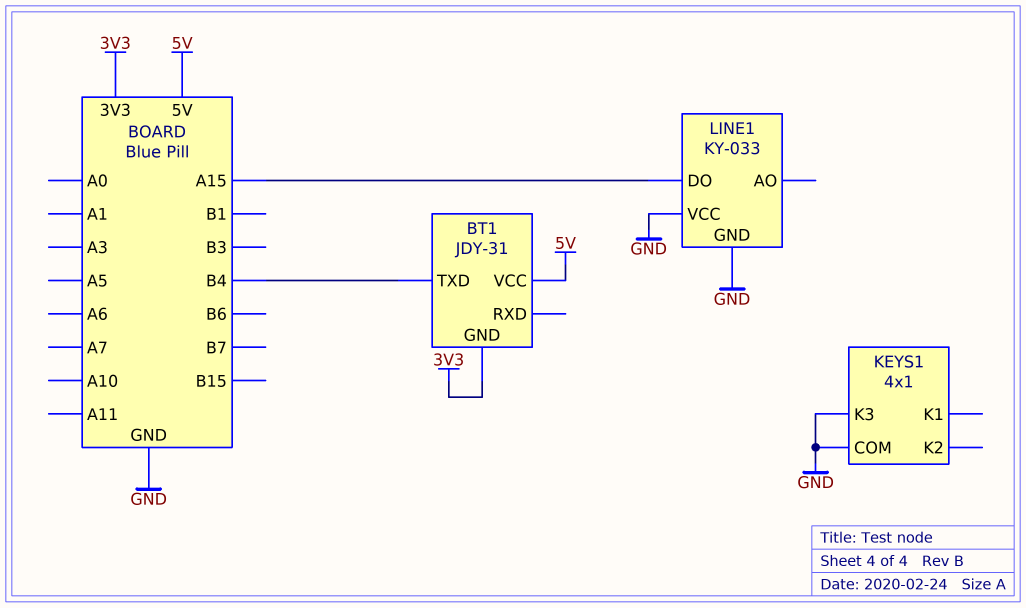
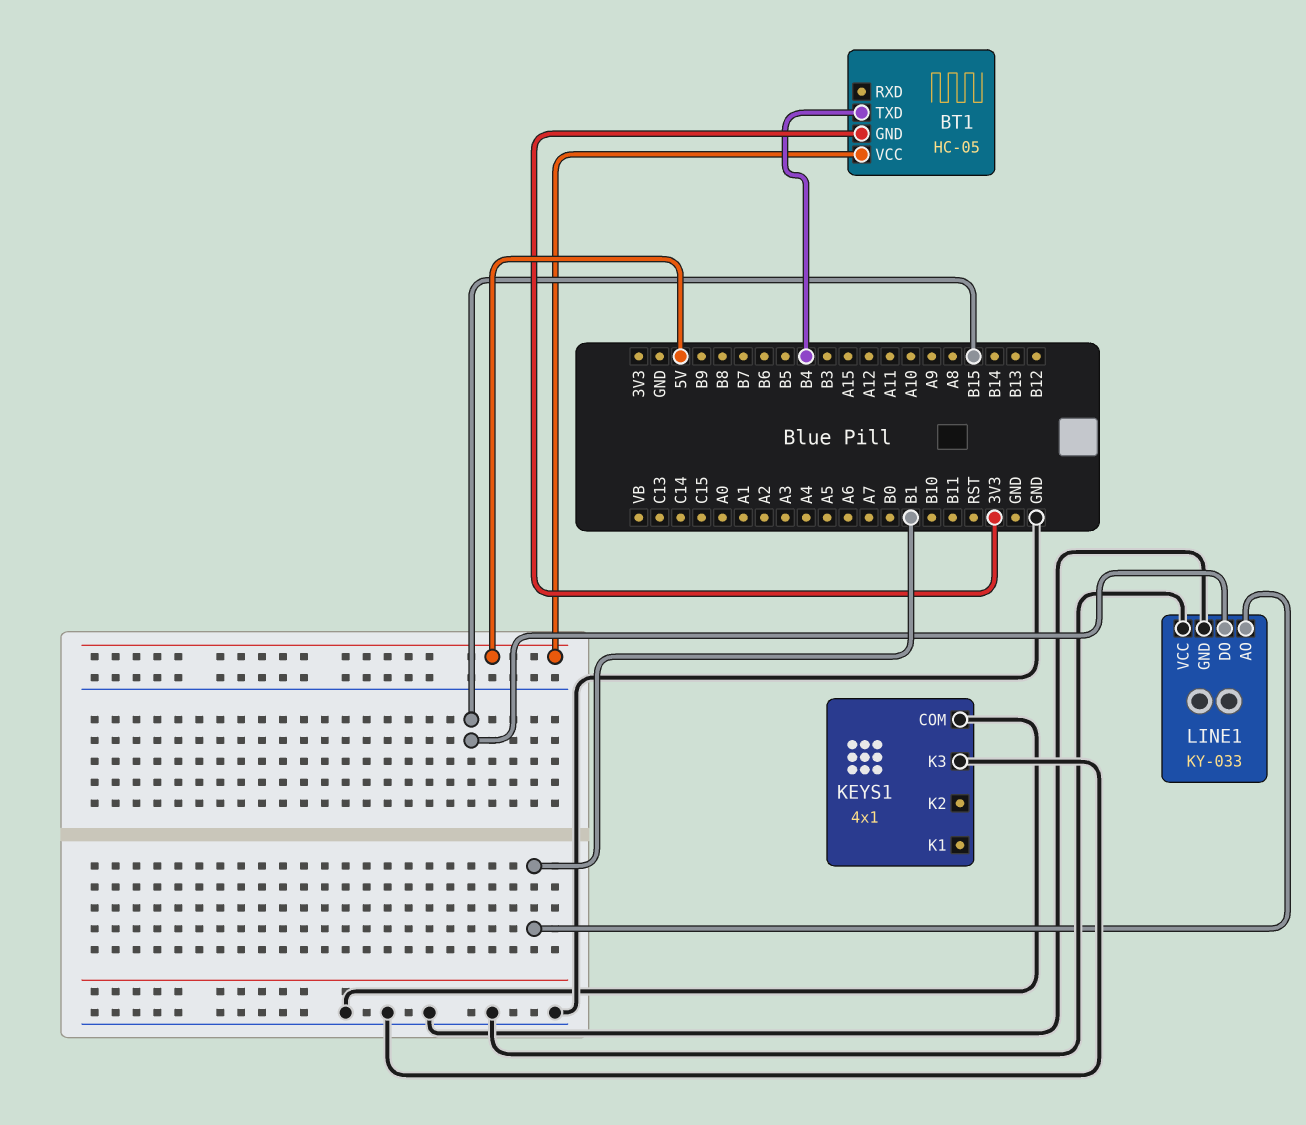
BT1: JDY-31 -> HC-05
LINE1 pin AO: none -> B1
LINE1 pin DO: A15 -> B15

